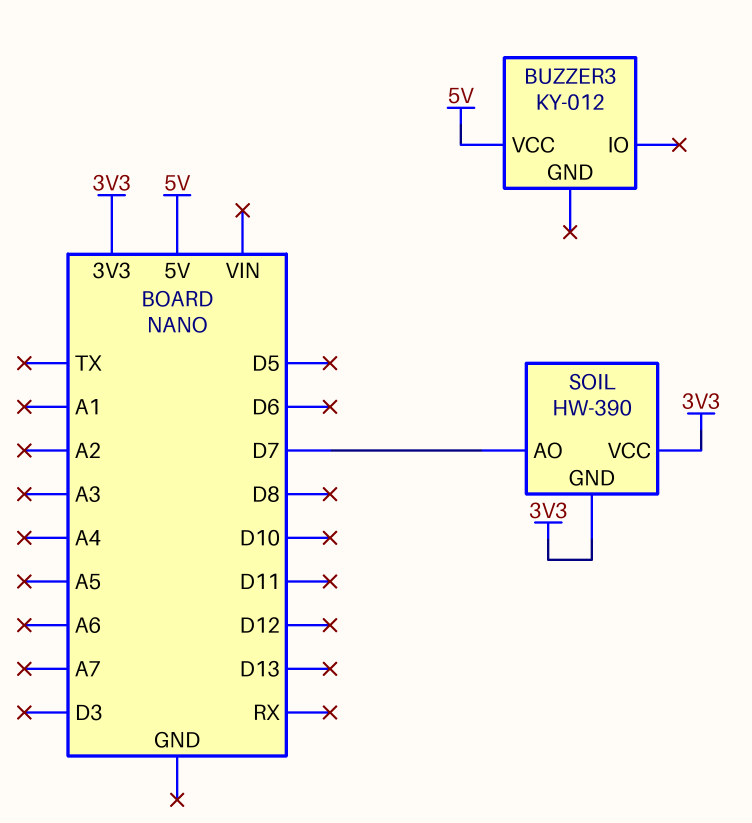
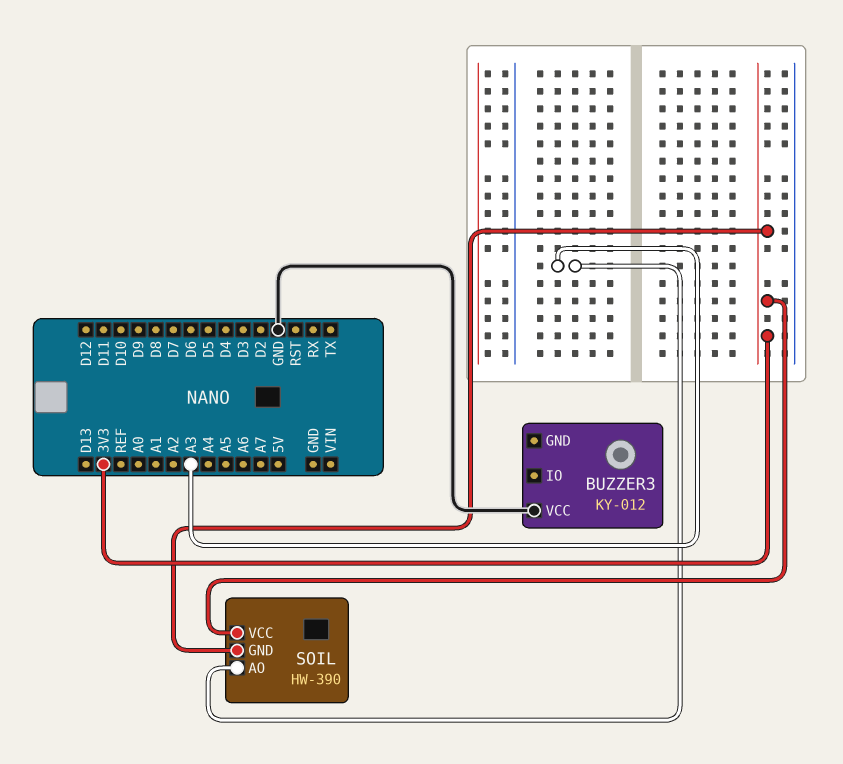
BUZZER3 pin VCC: 5V -> GND
SOIL pin AO: D7 -> A3

